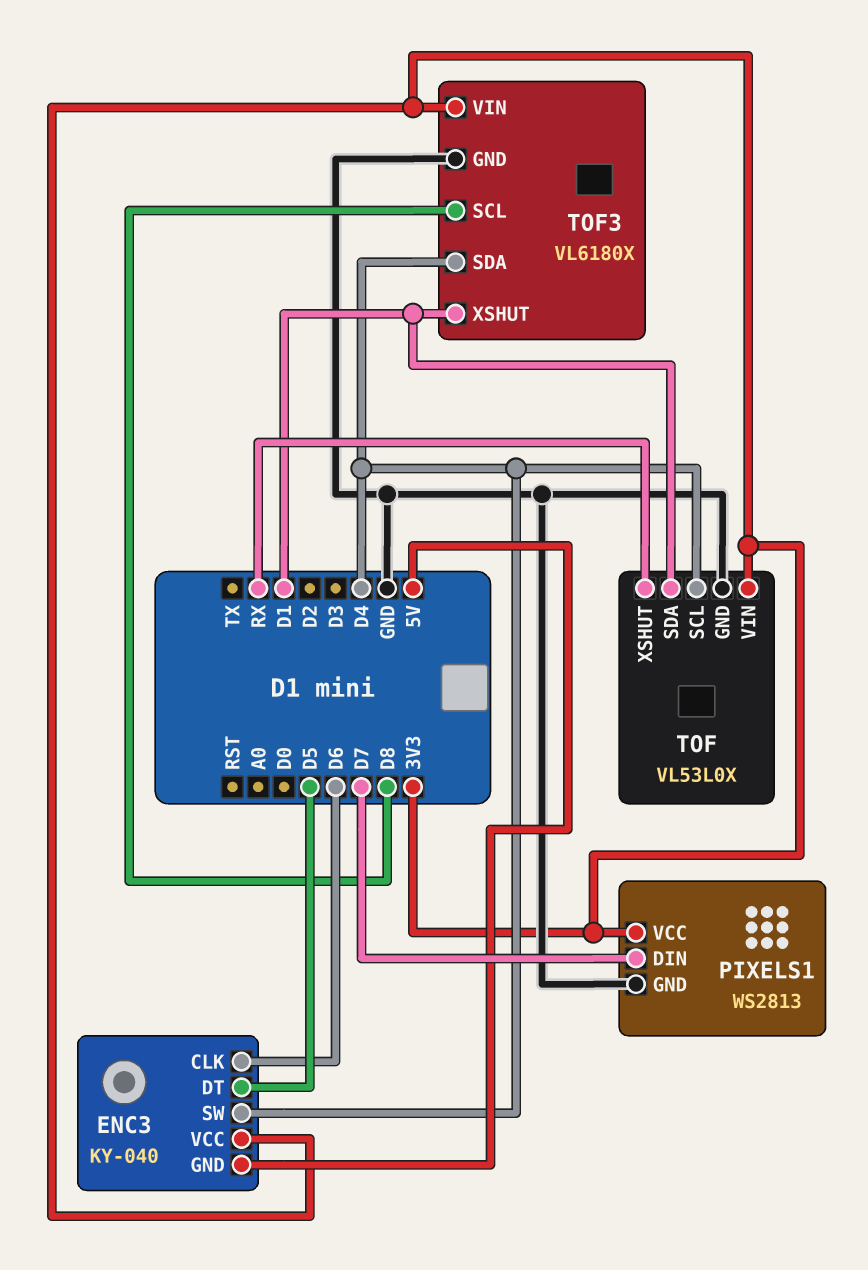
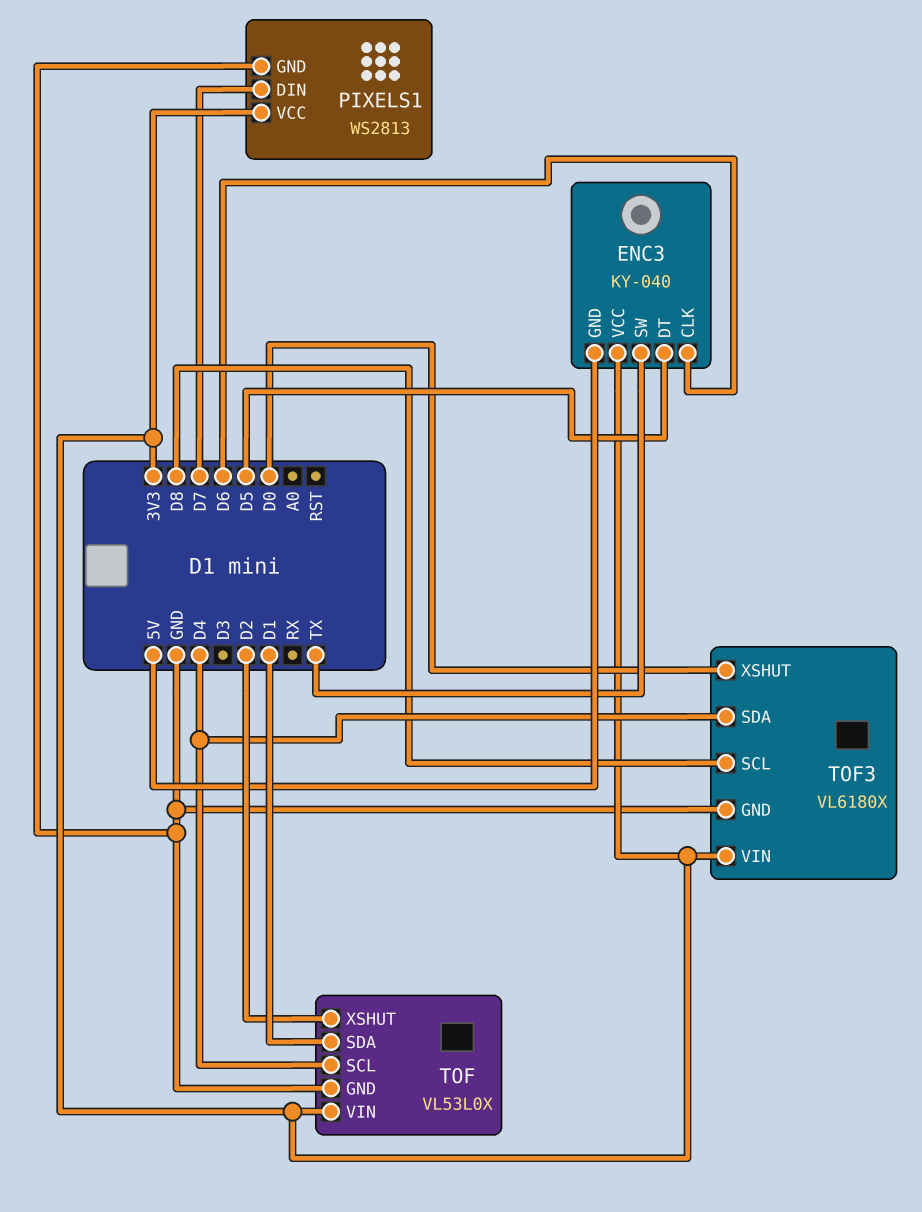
ENC3 pin SW: D4 -> TX
TOF pin XSHUT: RX -> D2
TOF3 pin XSHUT: D1 -> D0

